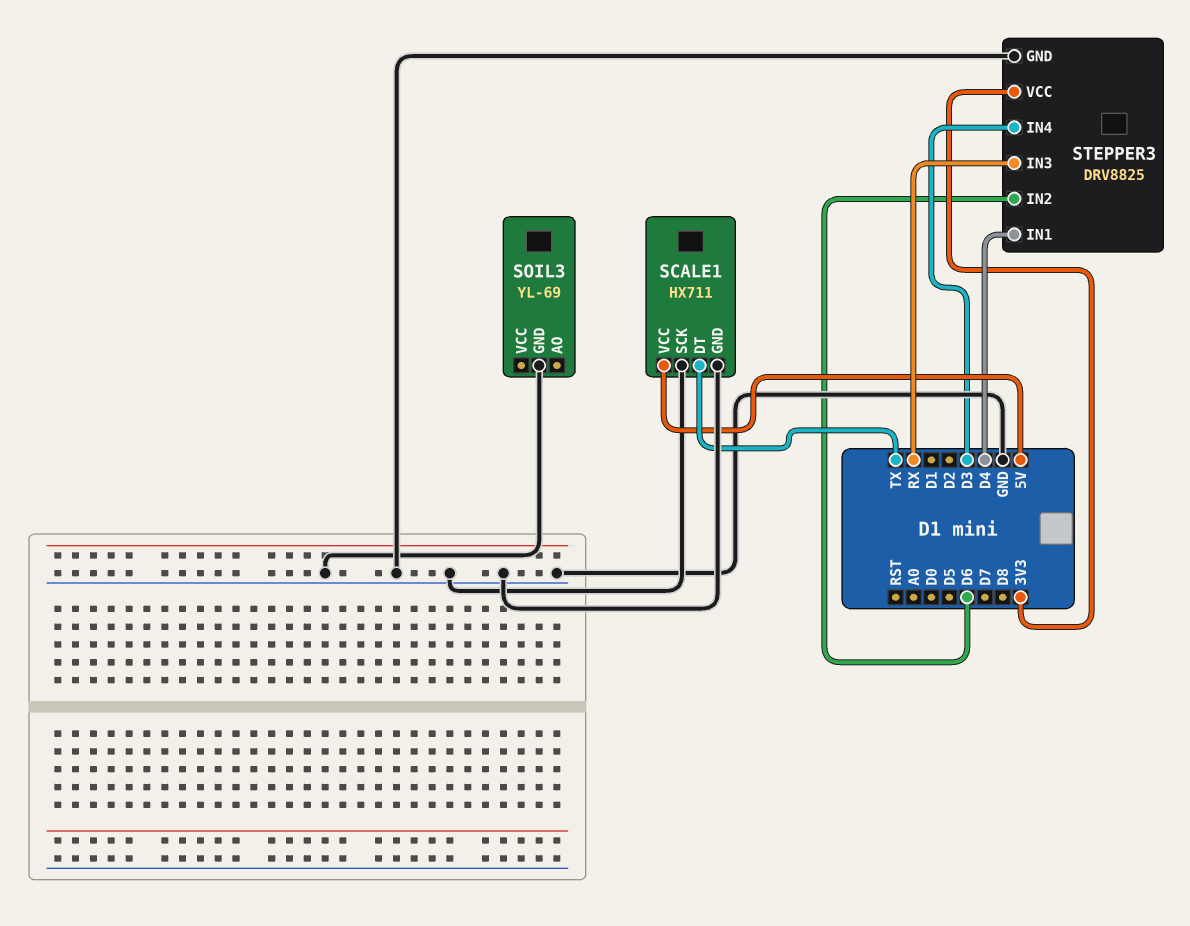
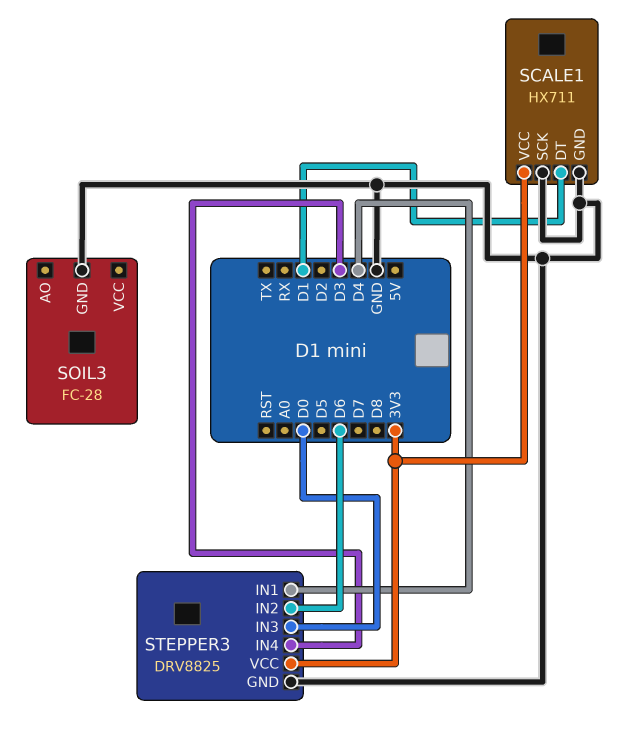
SCALE1 pin DT: TX -> D1
SCALE1 pin VCC: 5V -> 3V3
SOIL3: YL-69 -> FC-28
STEPPER3 pin IN3: RX -> D0

